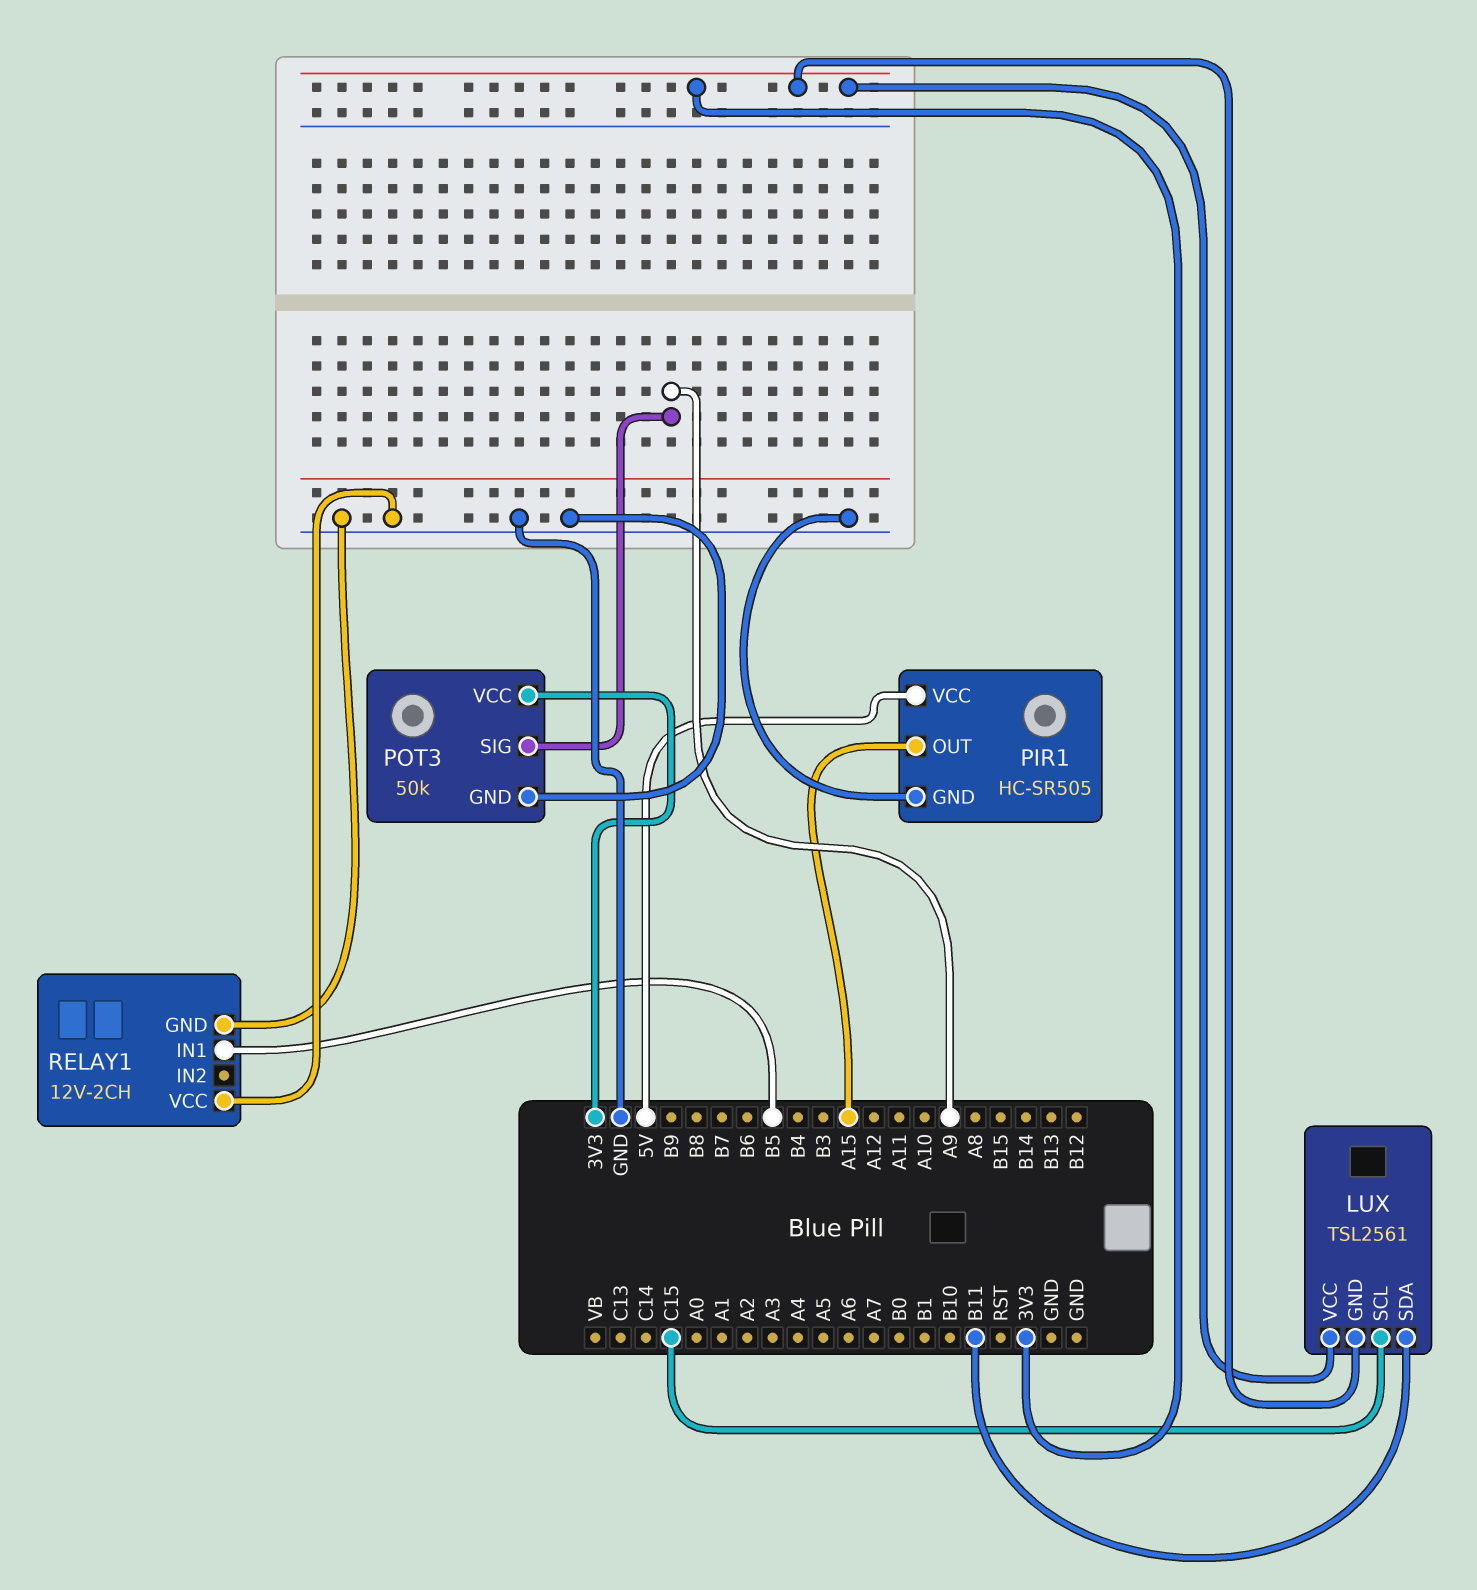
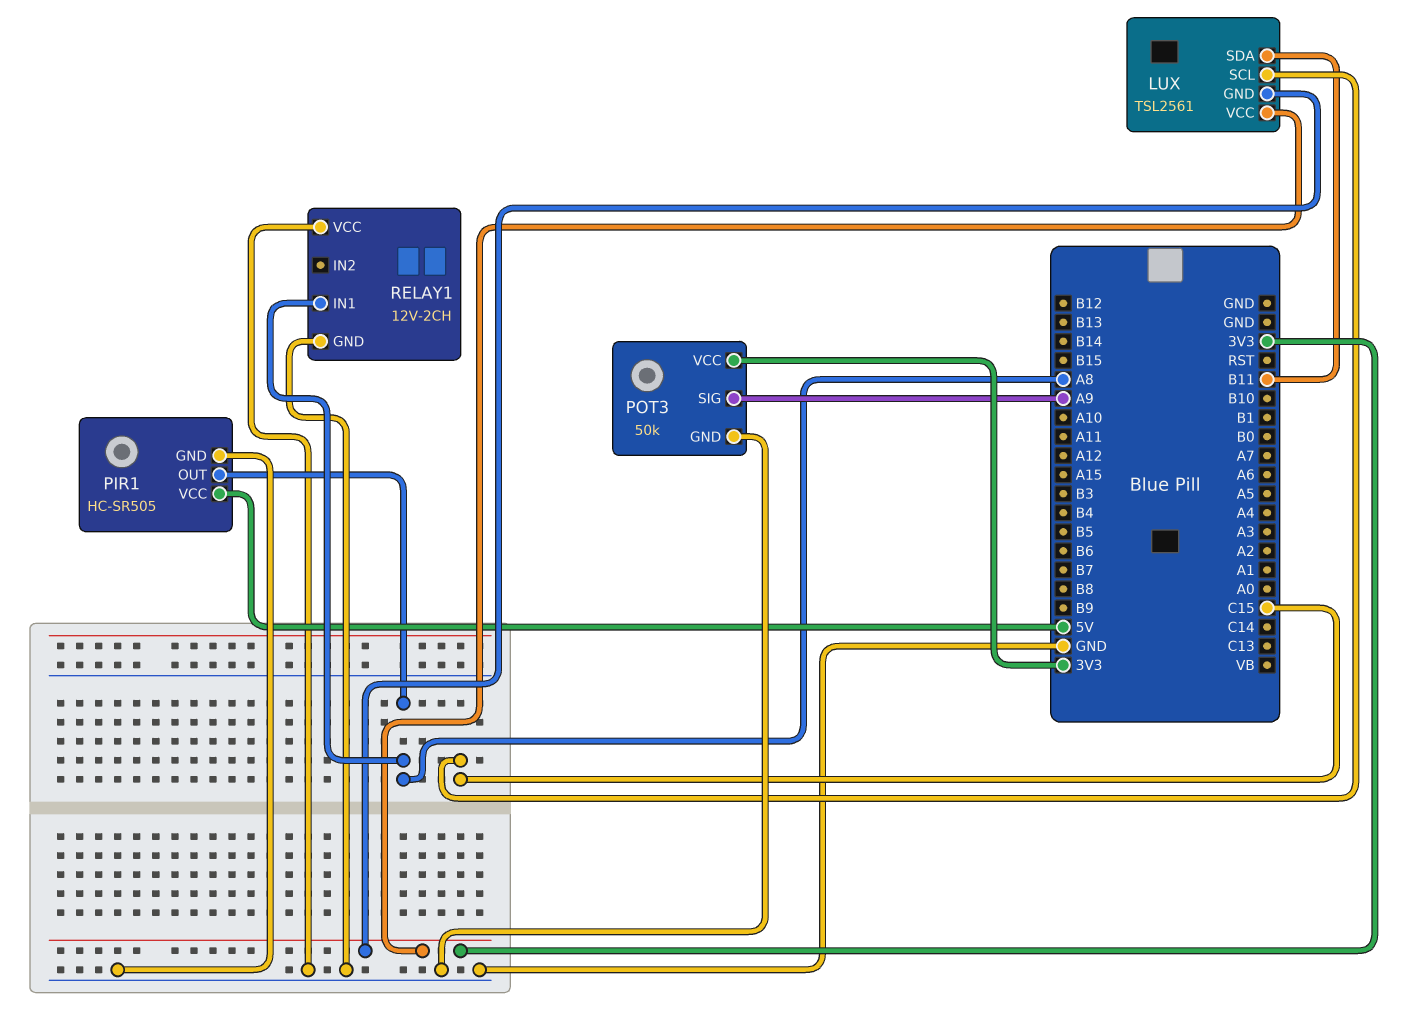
PIR1 pin OUT: A15 -> A8
RELAY1 pin IN1: B5 -> A8

